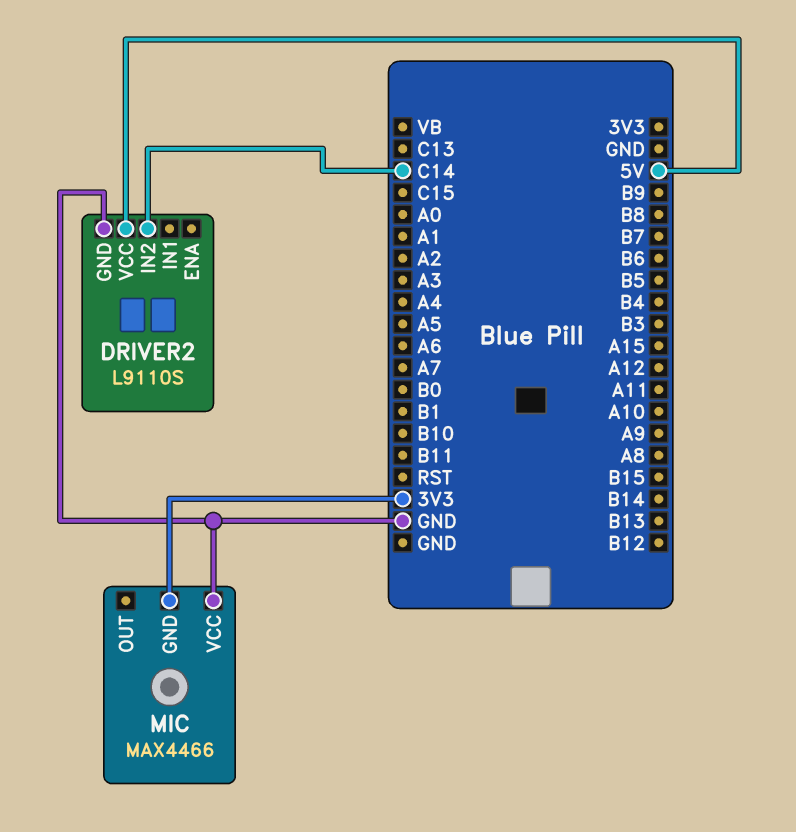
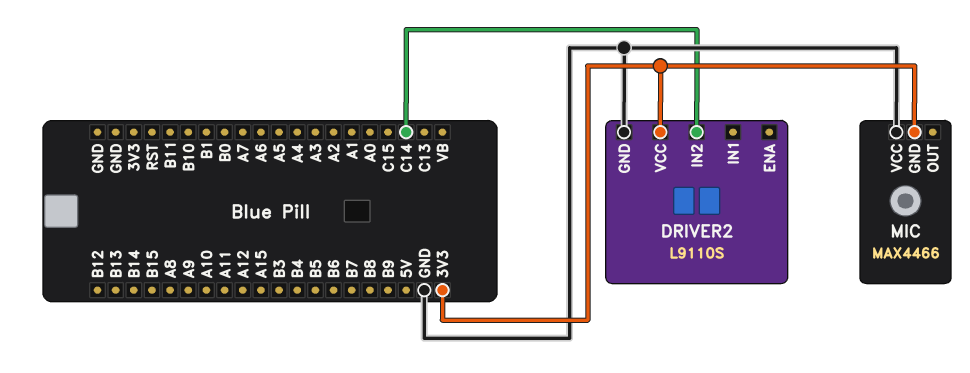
DRIVER2 pin VCC: 5V -> 3V3

